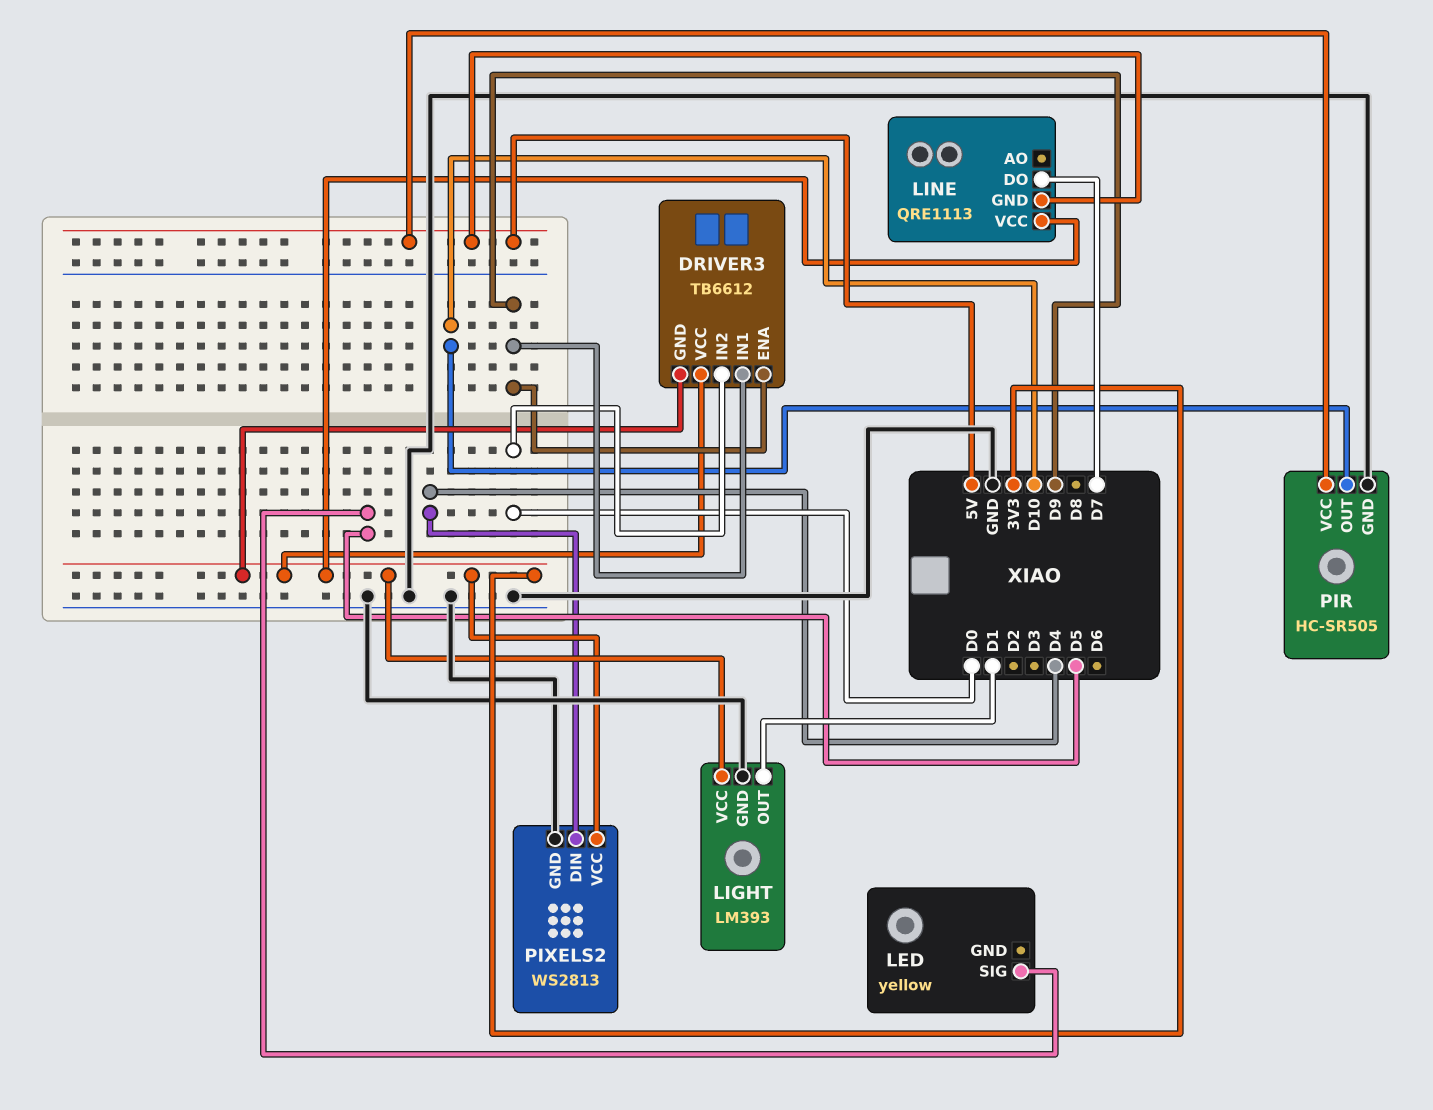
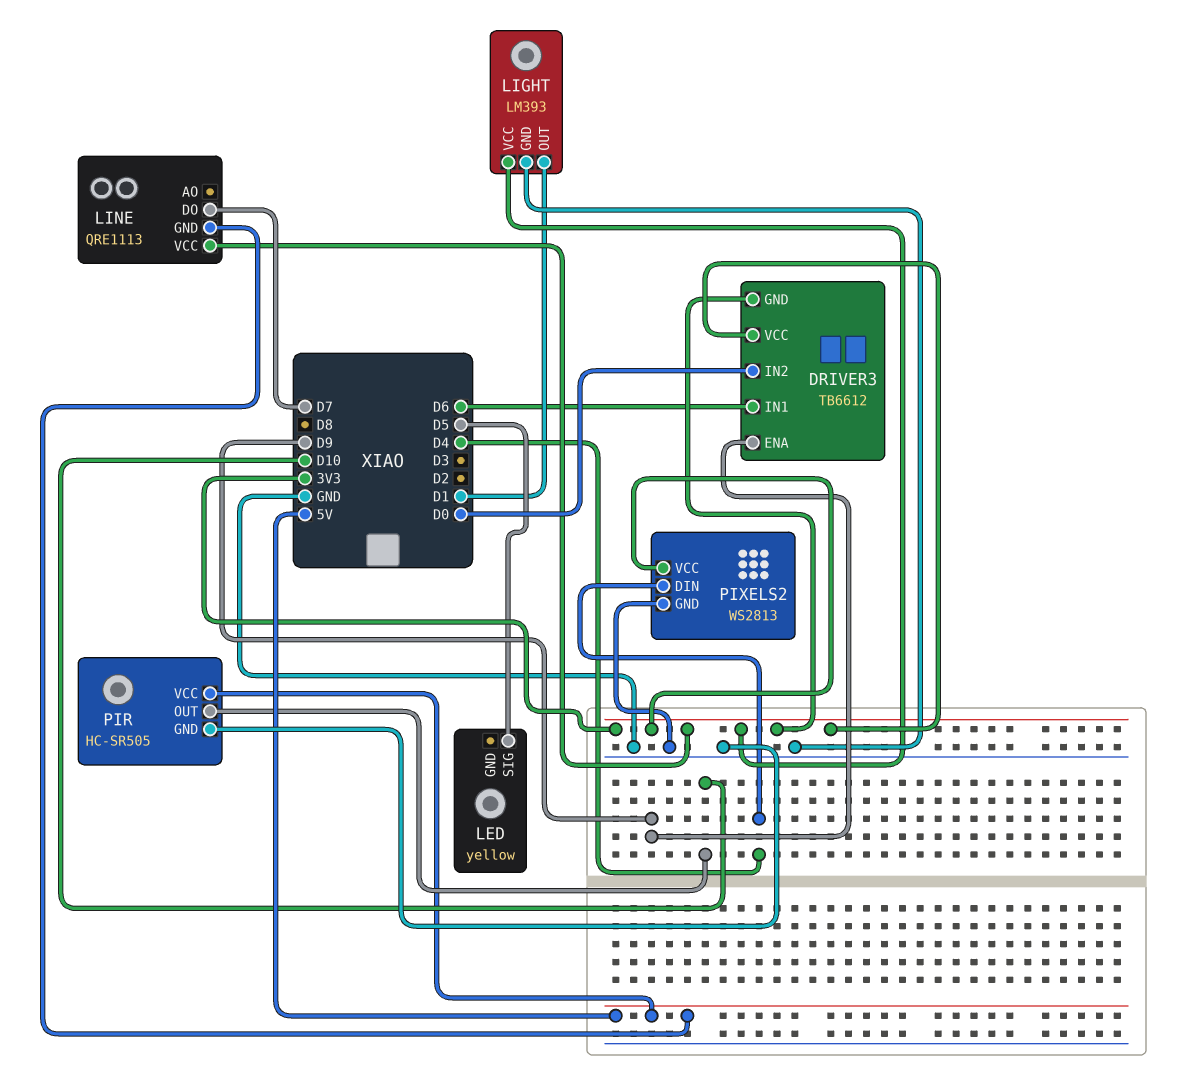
DRIVER3 pin IN1: D9 -> D6

